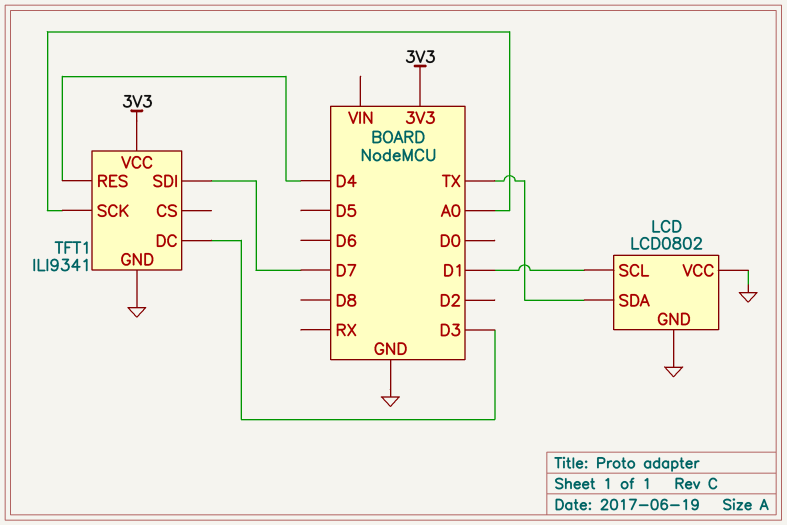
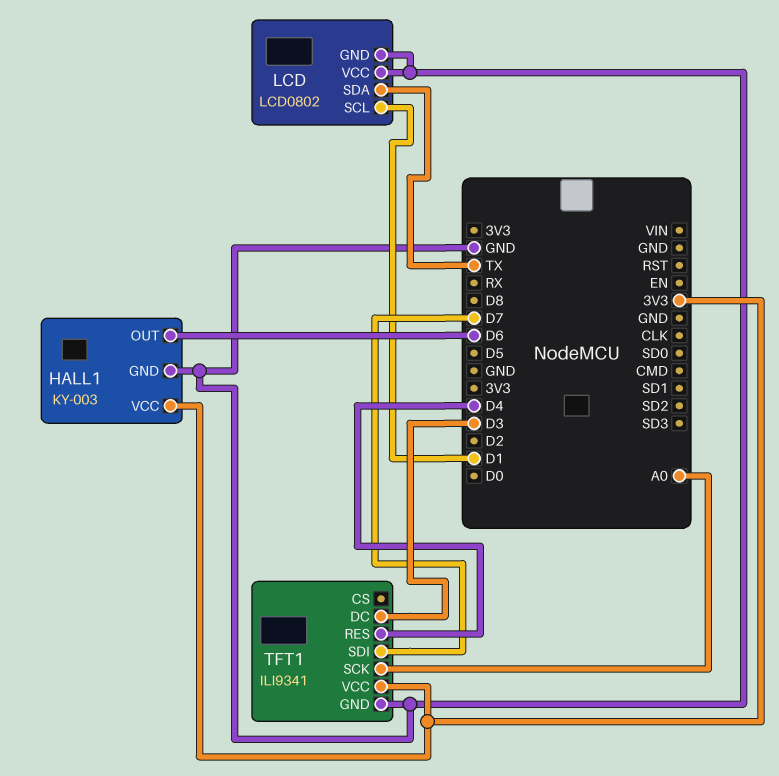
HALL1: none -> KY-003
HALL1 pin GND: none -> GND
HALL1 pin OUT: none -> D6
HALL1 pin VCC: none -> 3V3

